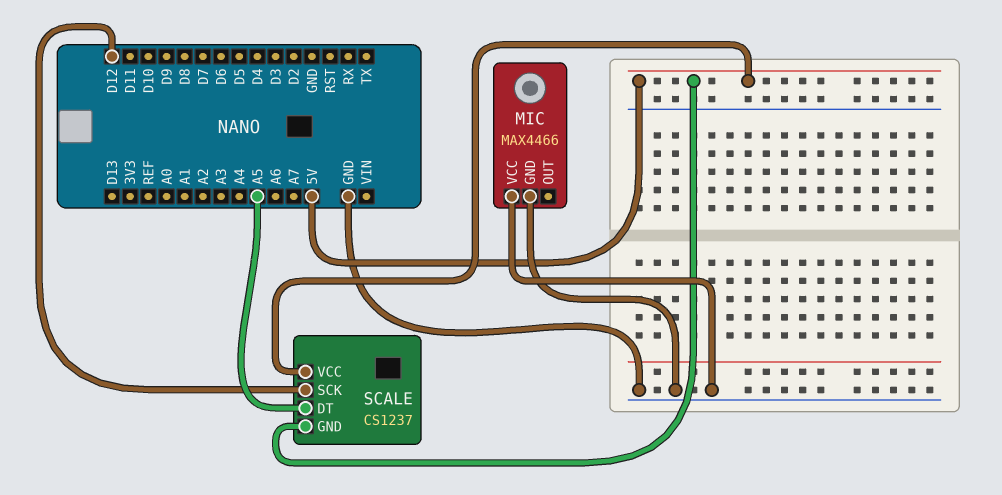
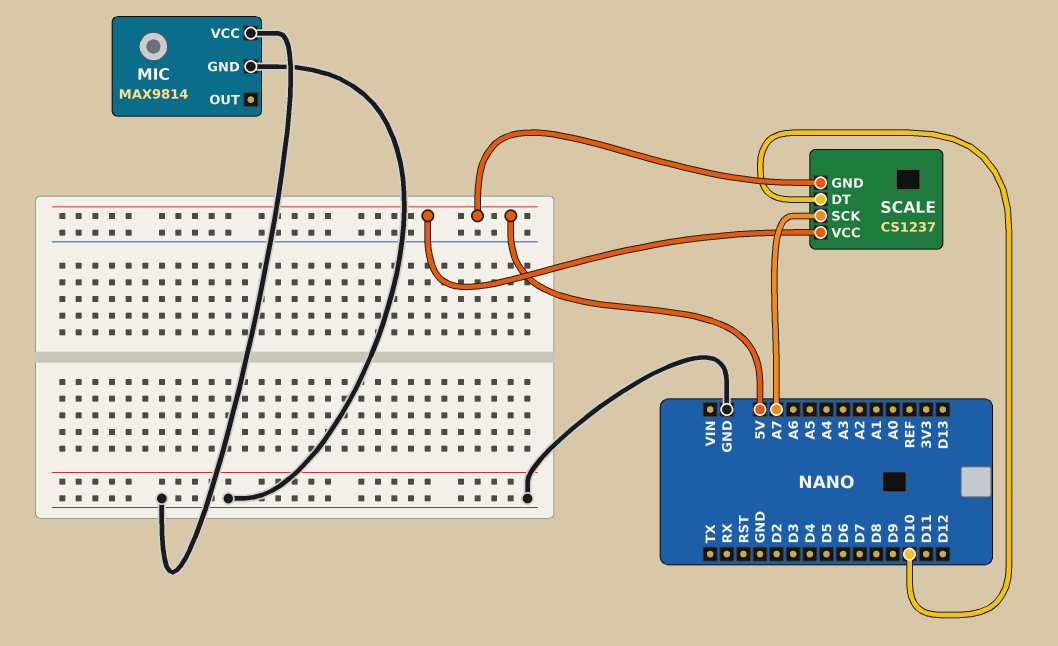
MIC: MAX4466 -> MAX9814
SCALE pin DT: A5 -> D10
SCALE pin SCK: D12 -> A7

